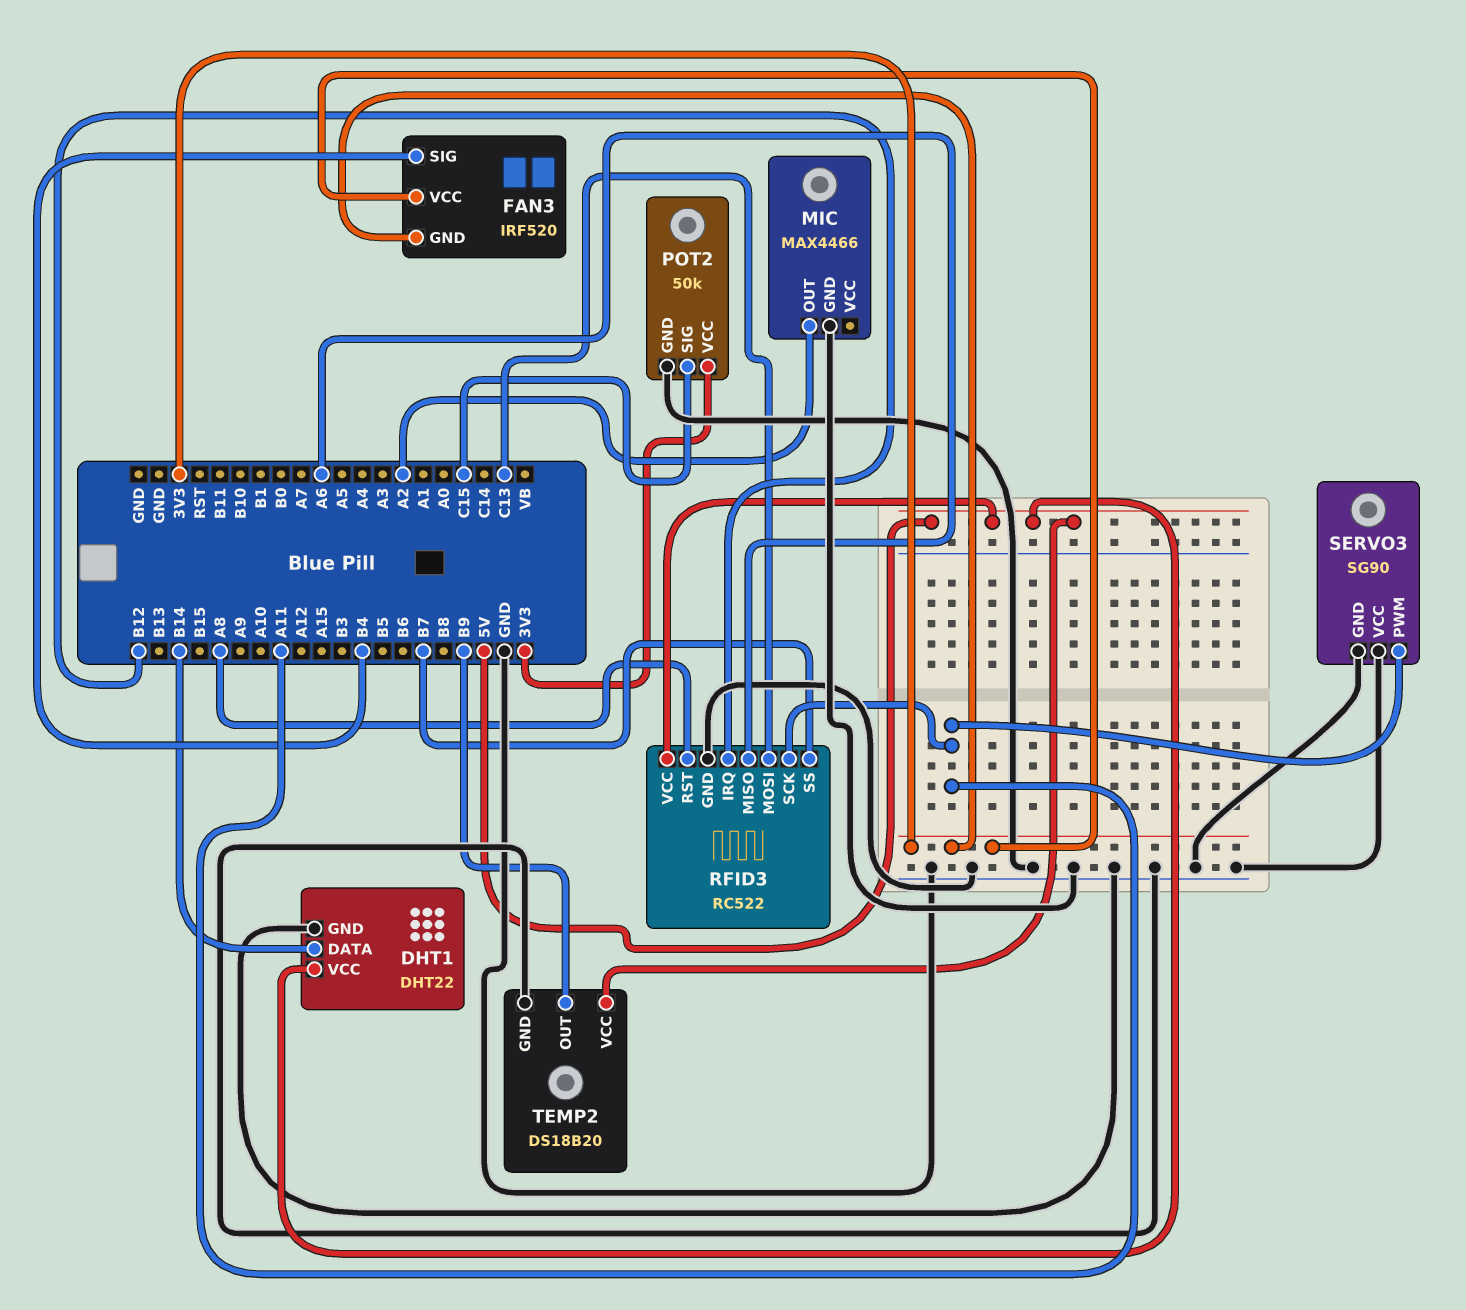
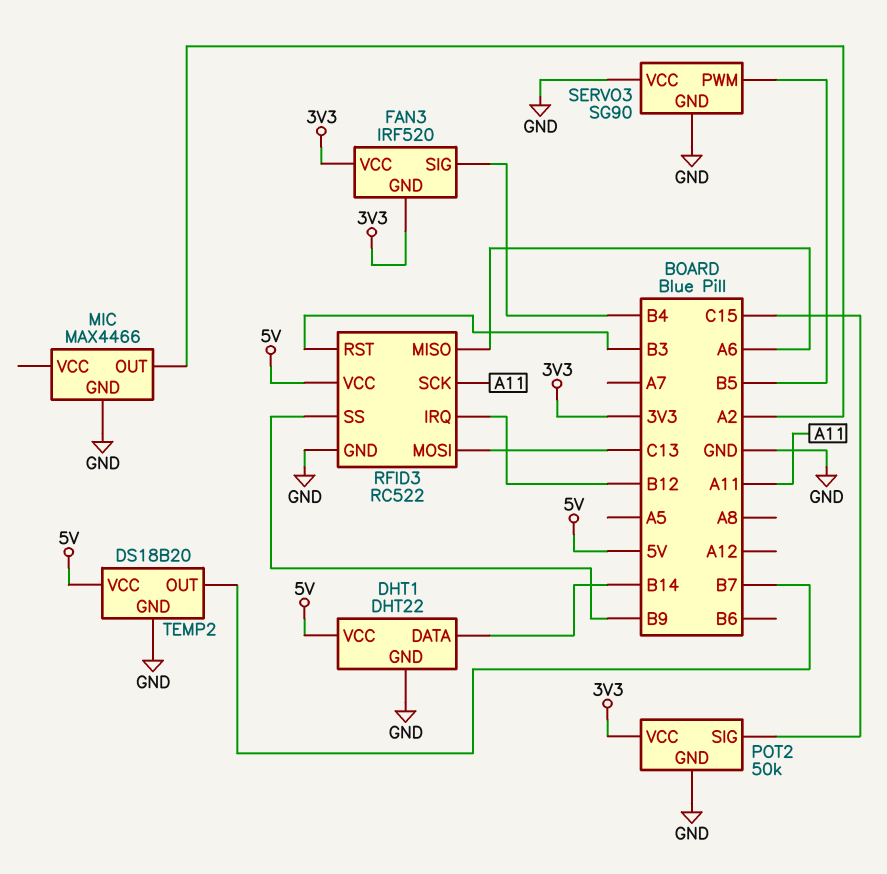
RFID3 pin RST: A8 -> B3
RFID3 pin SS: B7 -> B9
SERVO3 pin PWM: A11 -> B5
TEMP2 pin OUT: B9 -> B7

